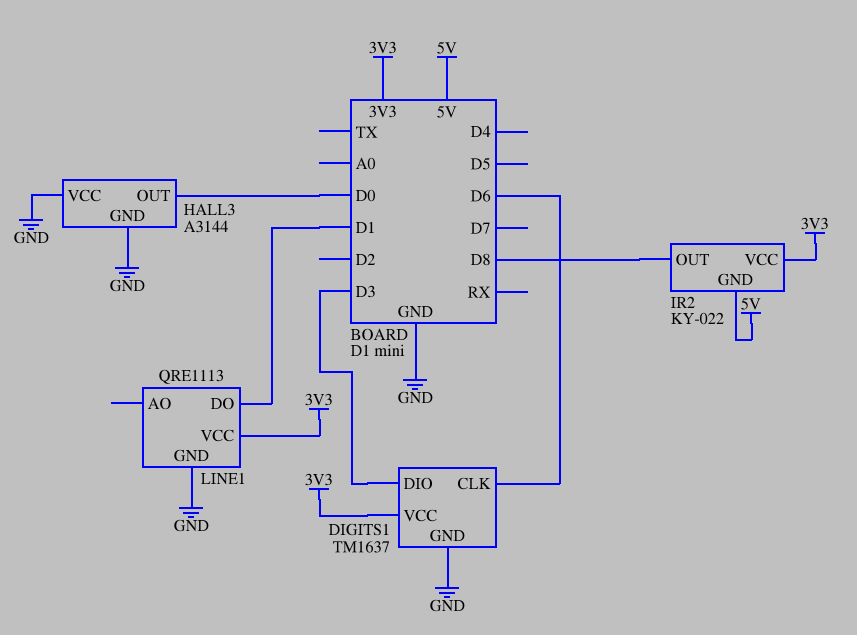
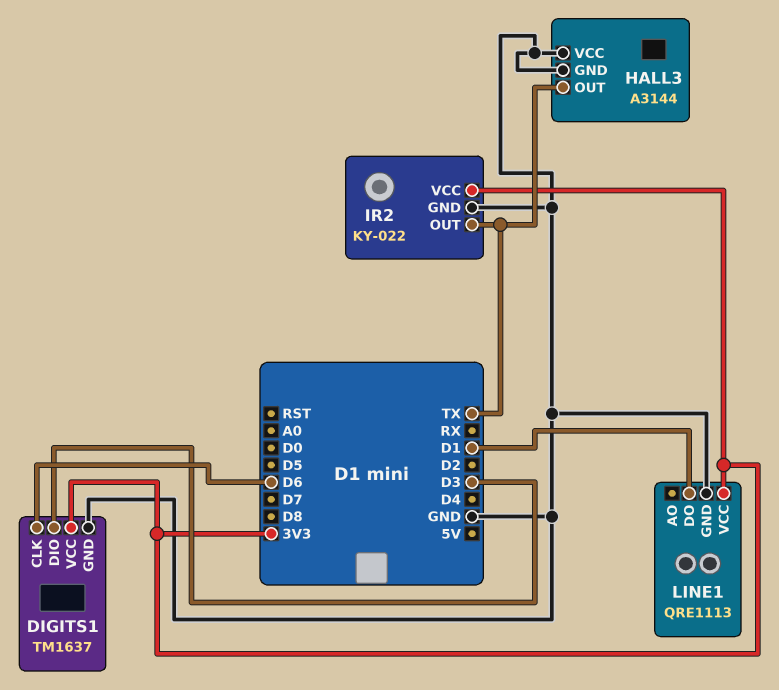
HALL3 pin OUT: D0 -> TX
IR2 pin GND: 5V -> GND
IR2 pin OUT: D8 -> TX

